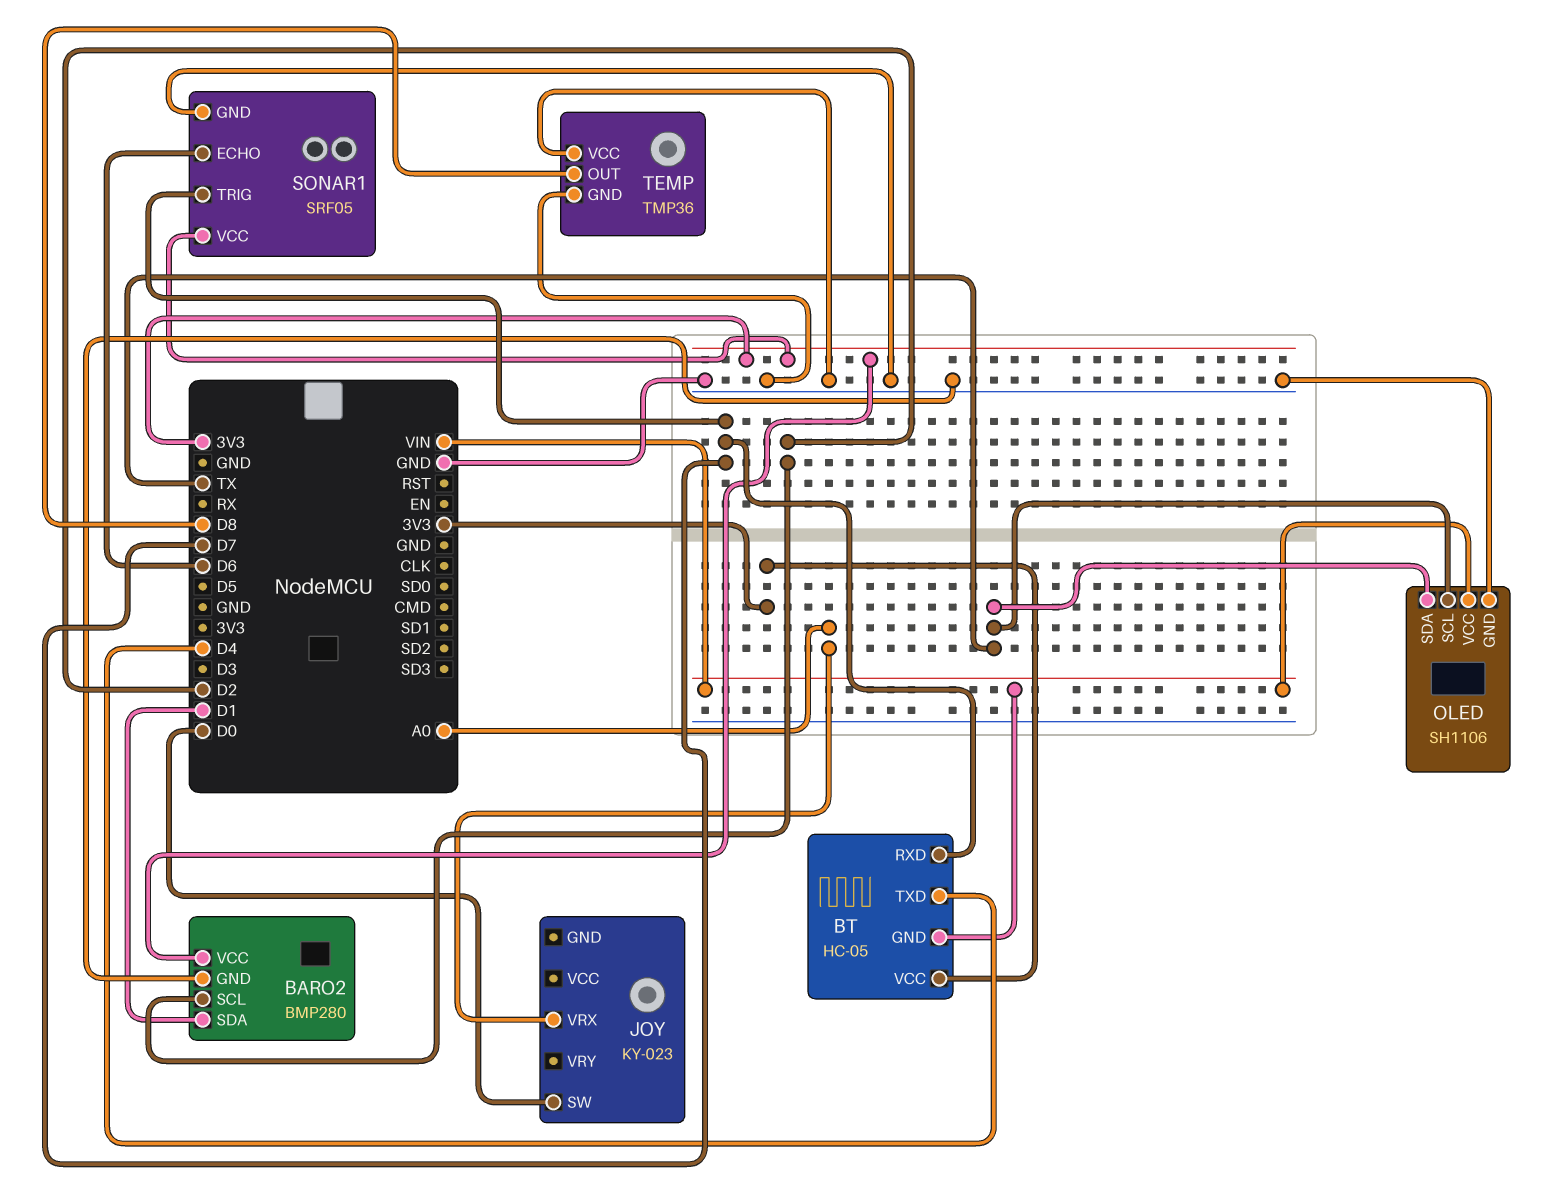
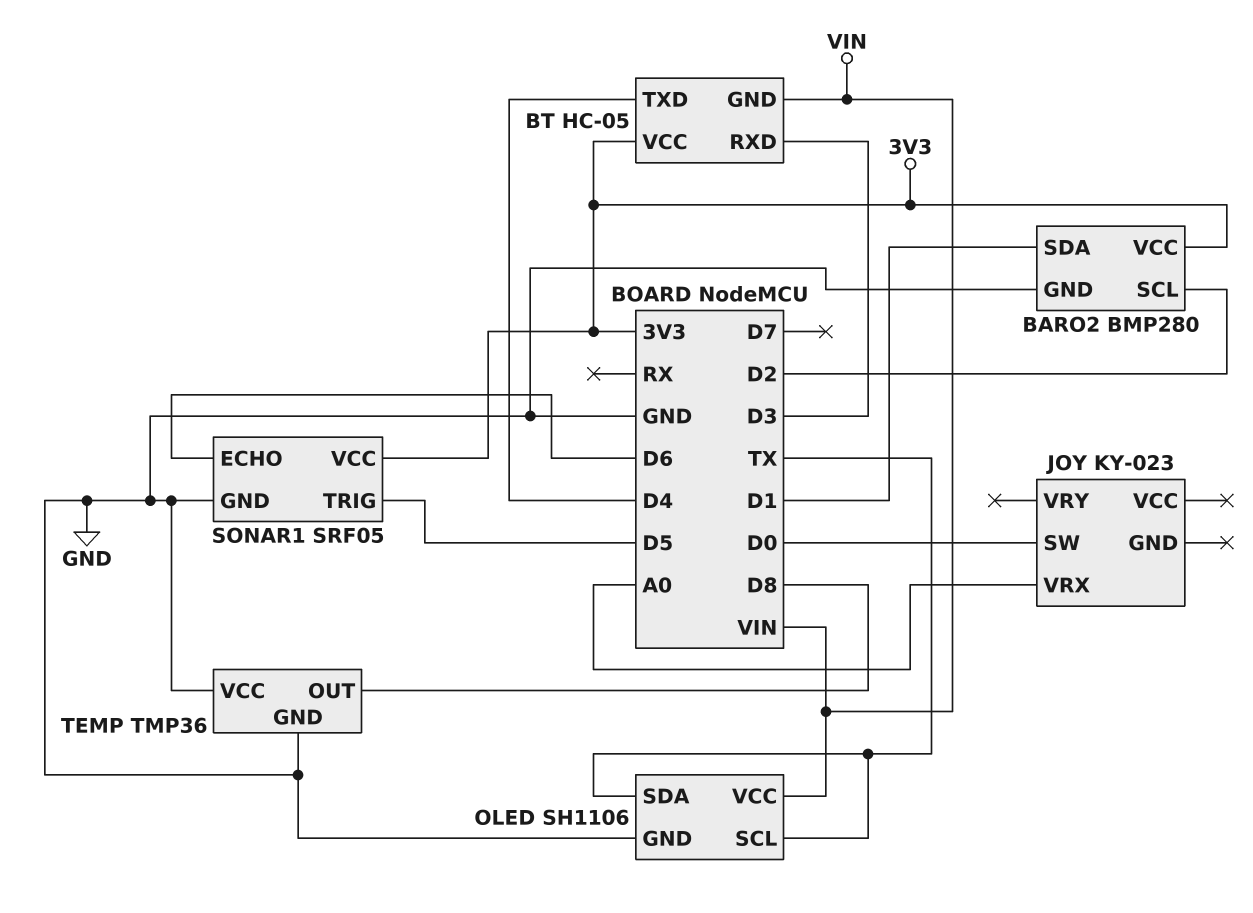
BT pin RXD: D7 -> D3
SONAR1 pin TRIG: D7 -> D5

